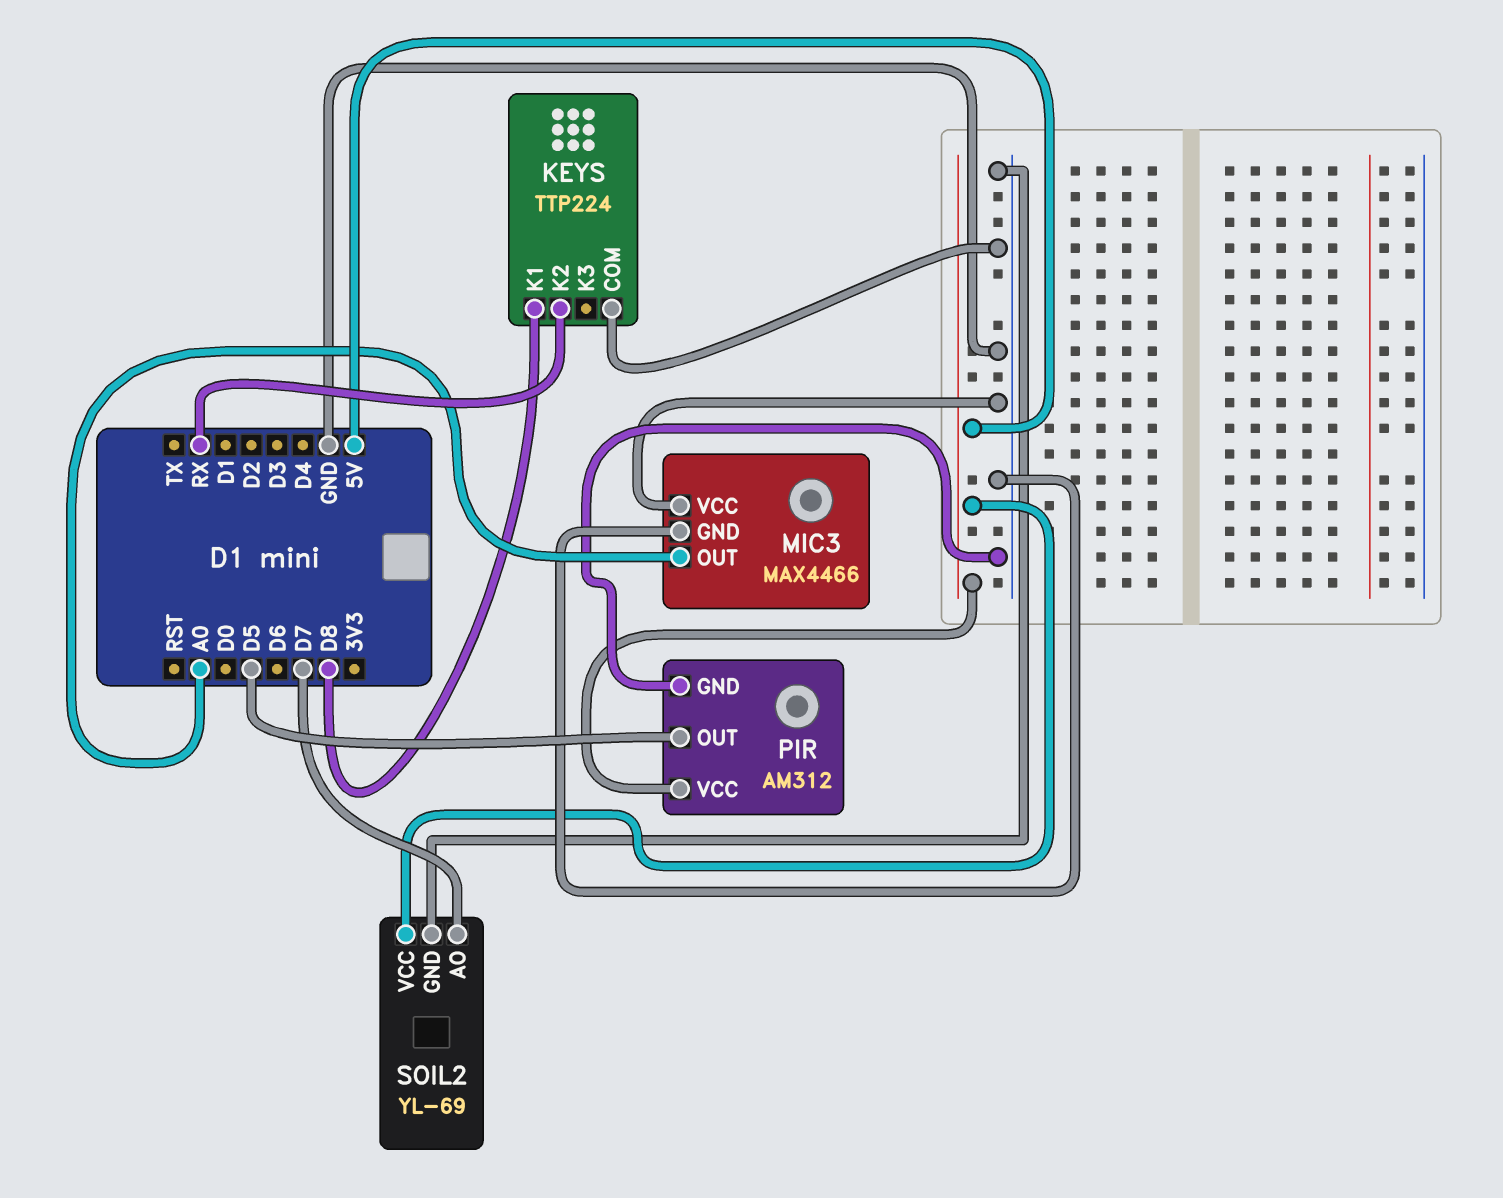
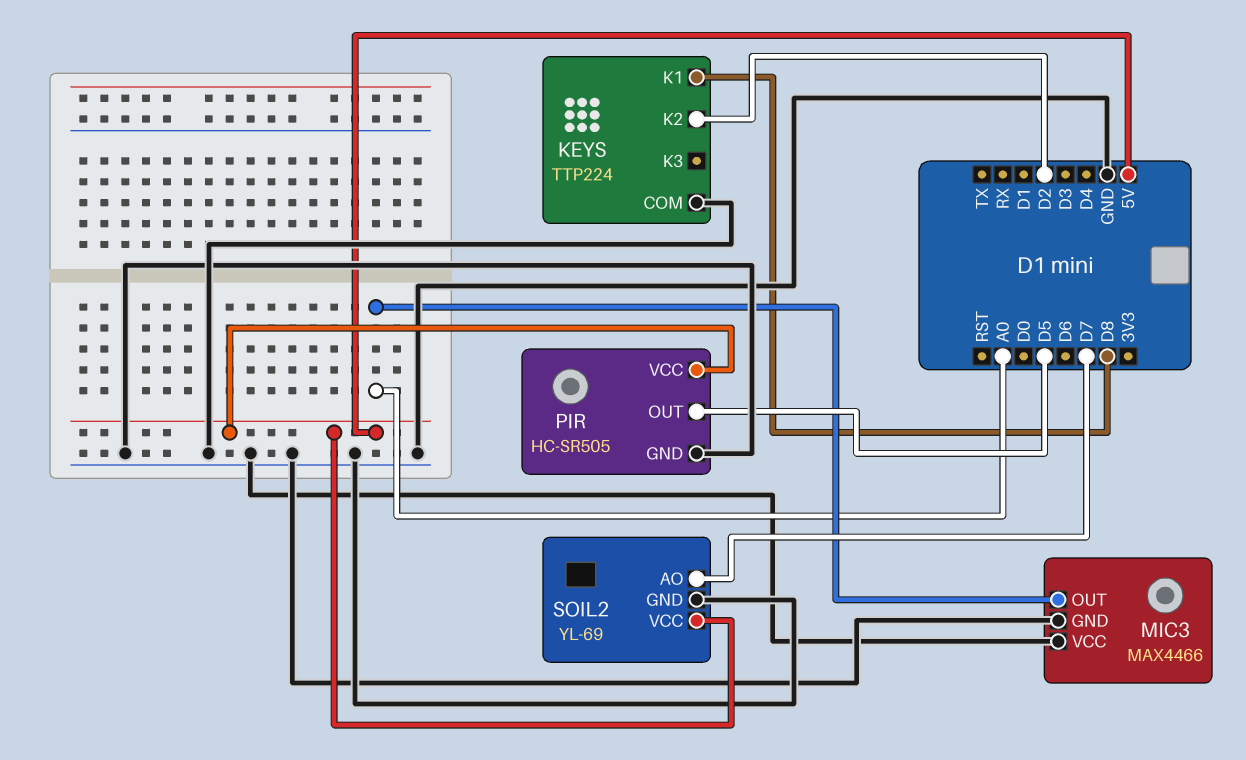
KEYS pin K2: RX -> D2
PIR: AM312 -> HC-SR505

